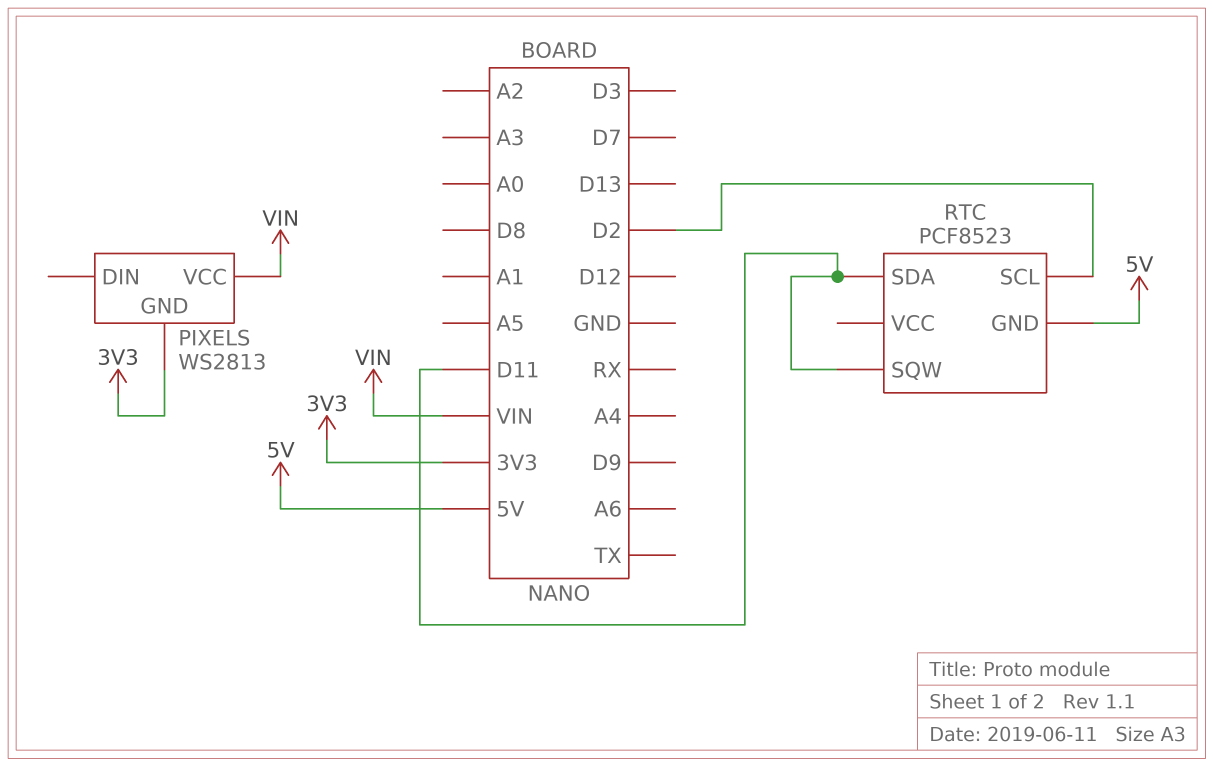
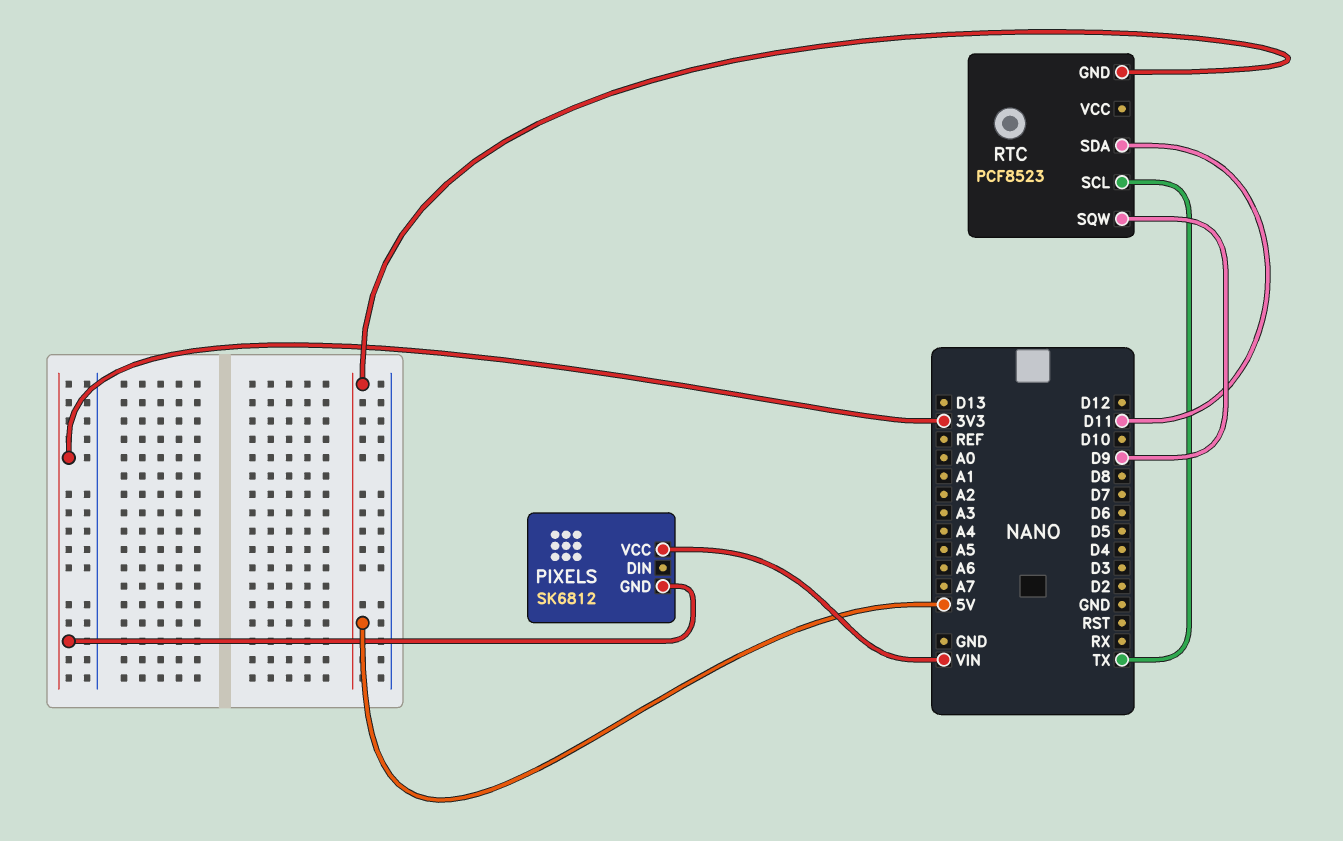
PIXELS: WS2813 -> SK6812
RTC pin SCL: D2 -> TX
RTC pin SQW: D11 -> D9

